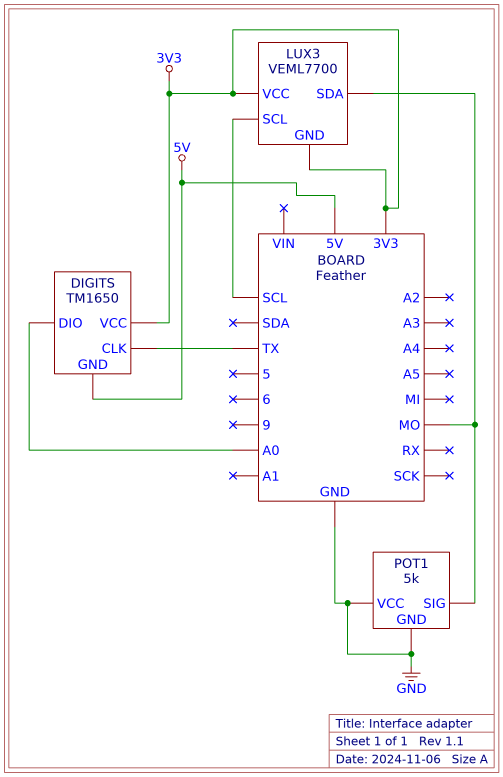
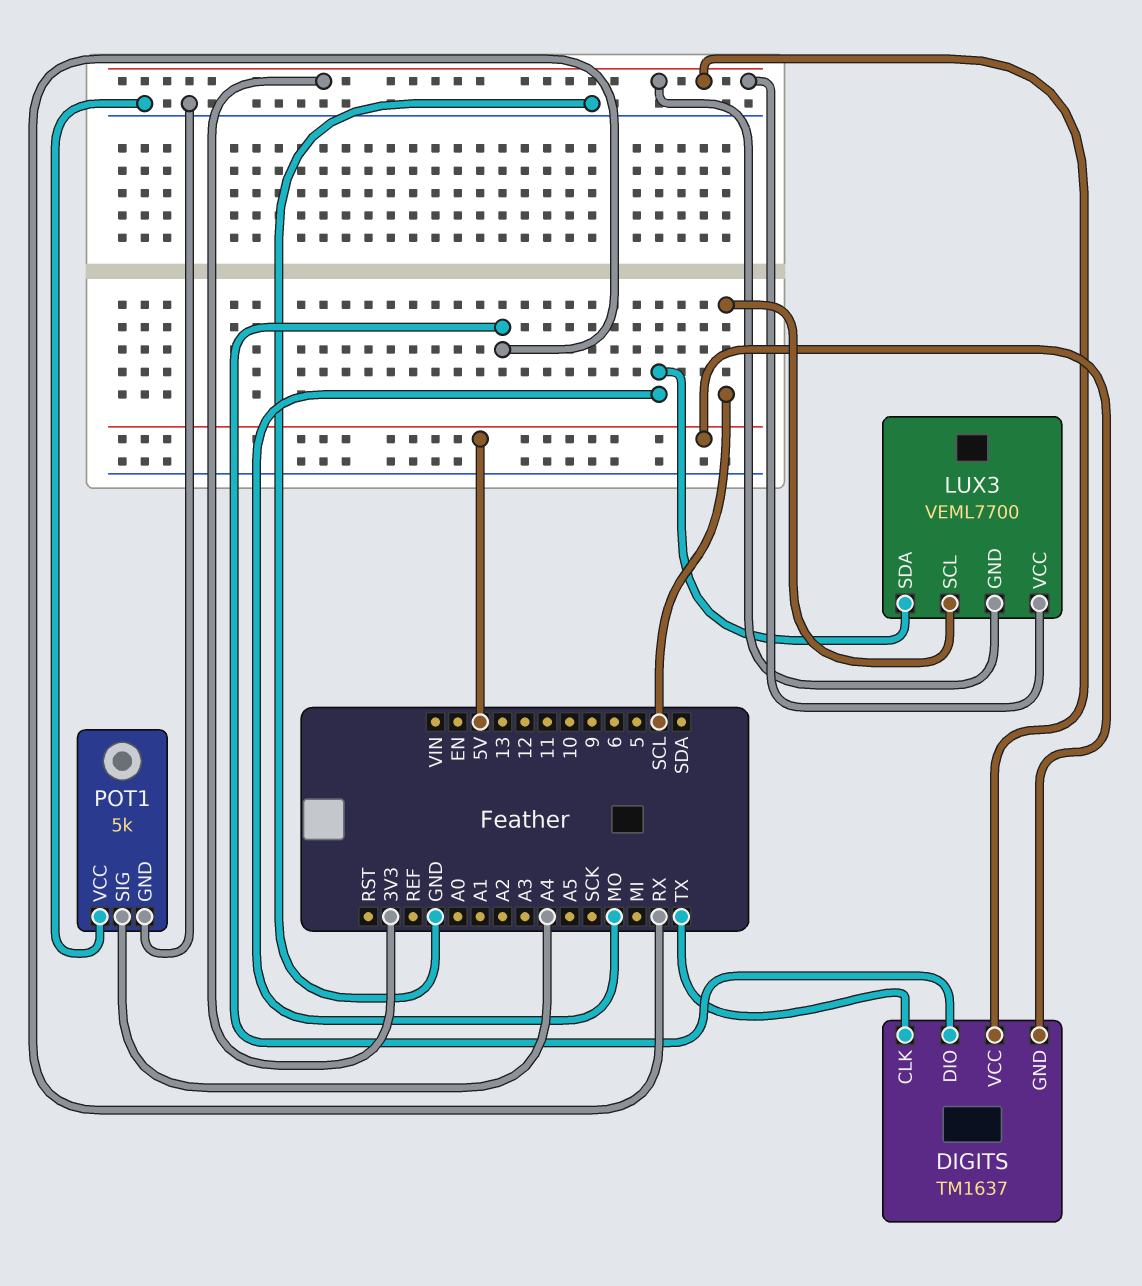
DIGITS: TM1650 -> TM1637
DIGITS pin DIO: A0 -> RX
POT1 pin SIG: MO -> A4

